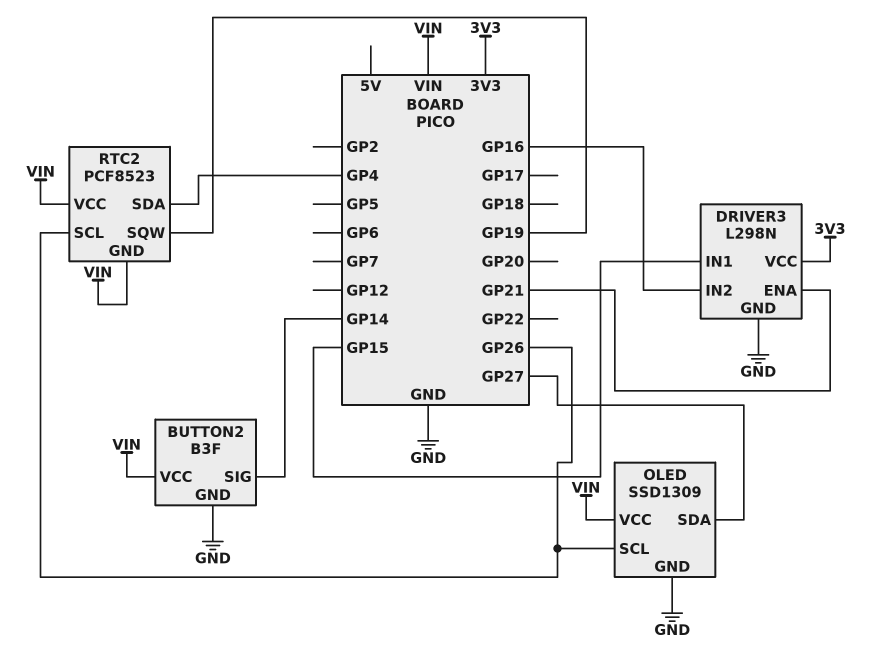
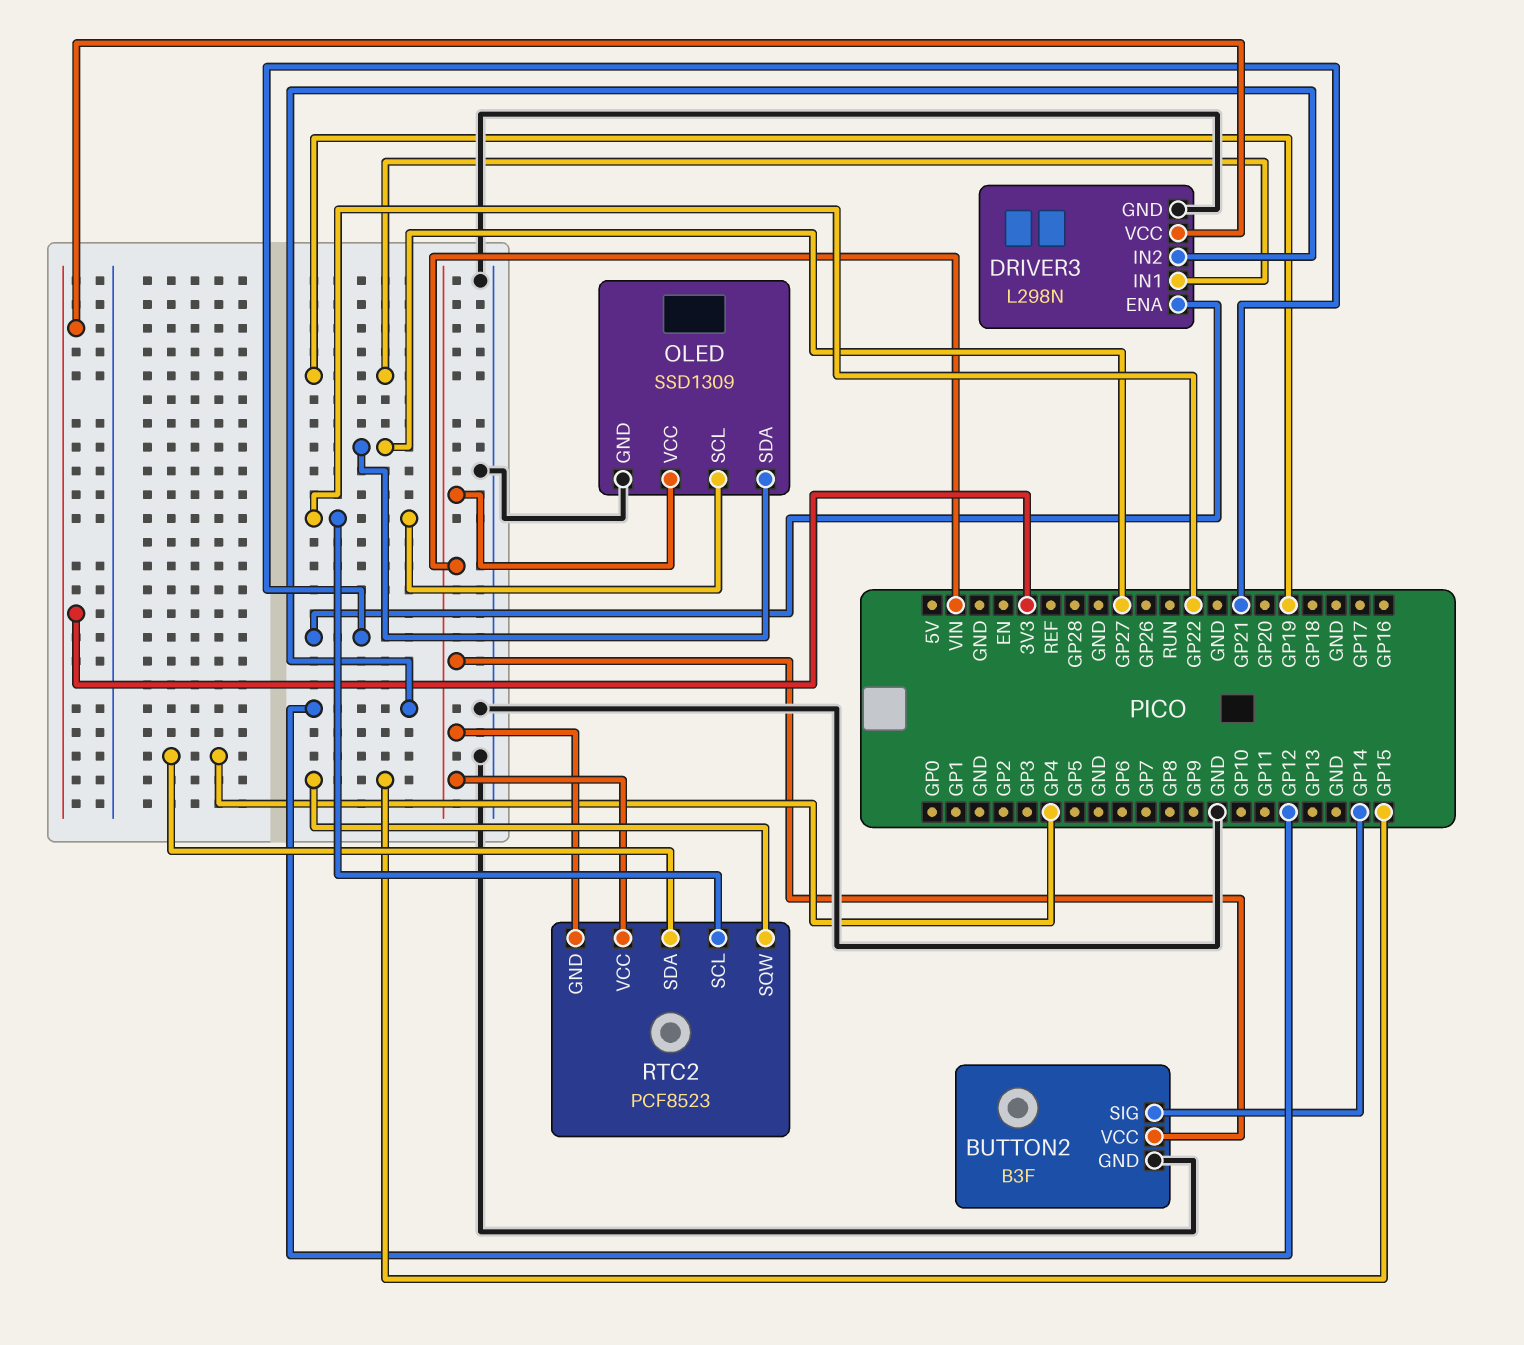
DRIVER3 pin IN1: GP15 -> GP19
DRIVER3 pin IN2: GP16 -> GP12
OLED pin SCL: GP26 -> GP22
RTC2 pin SCL: GP26 -> GP22
RTC2 pin SQW: GP19 -> GP15

